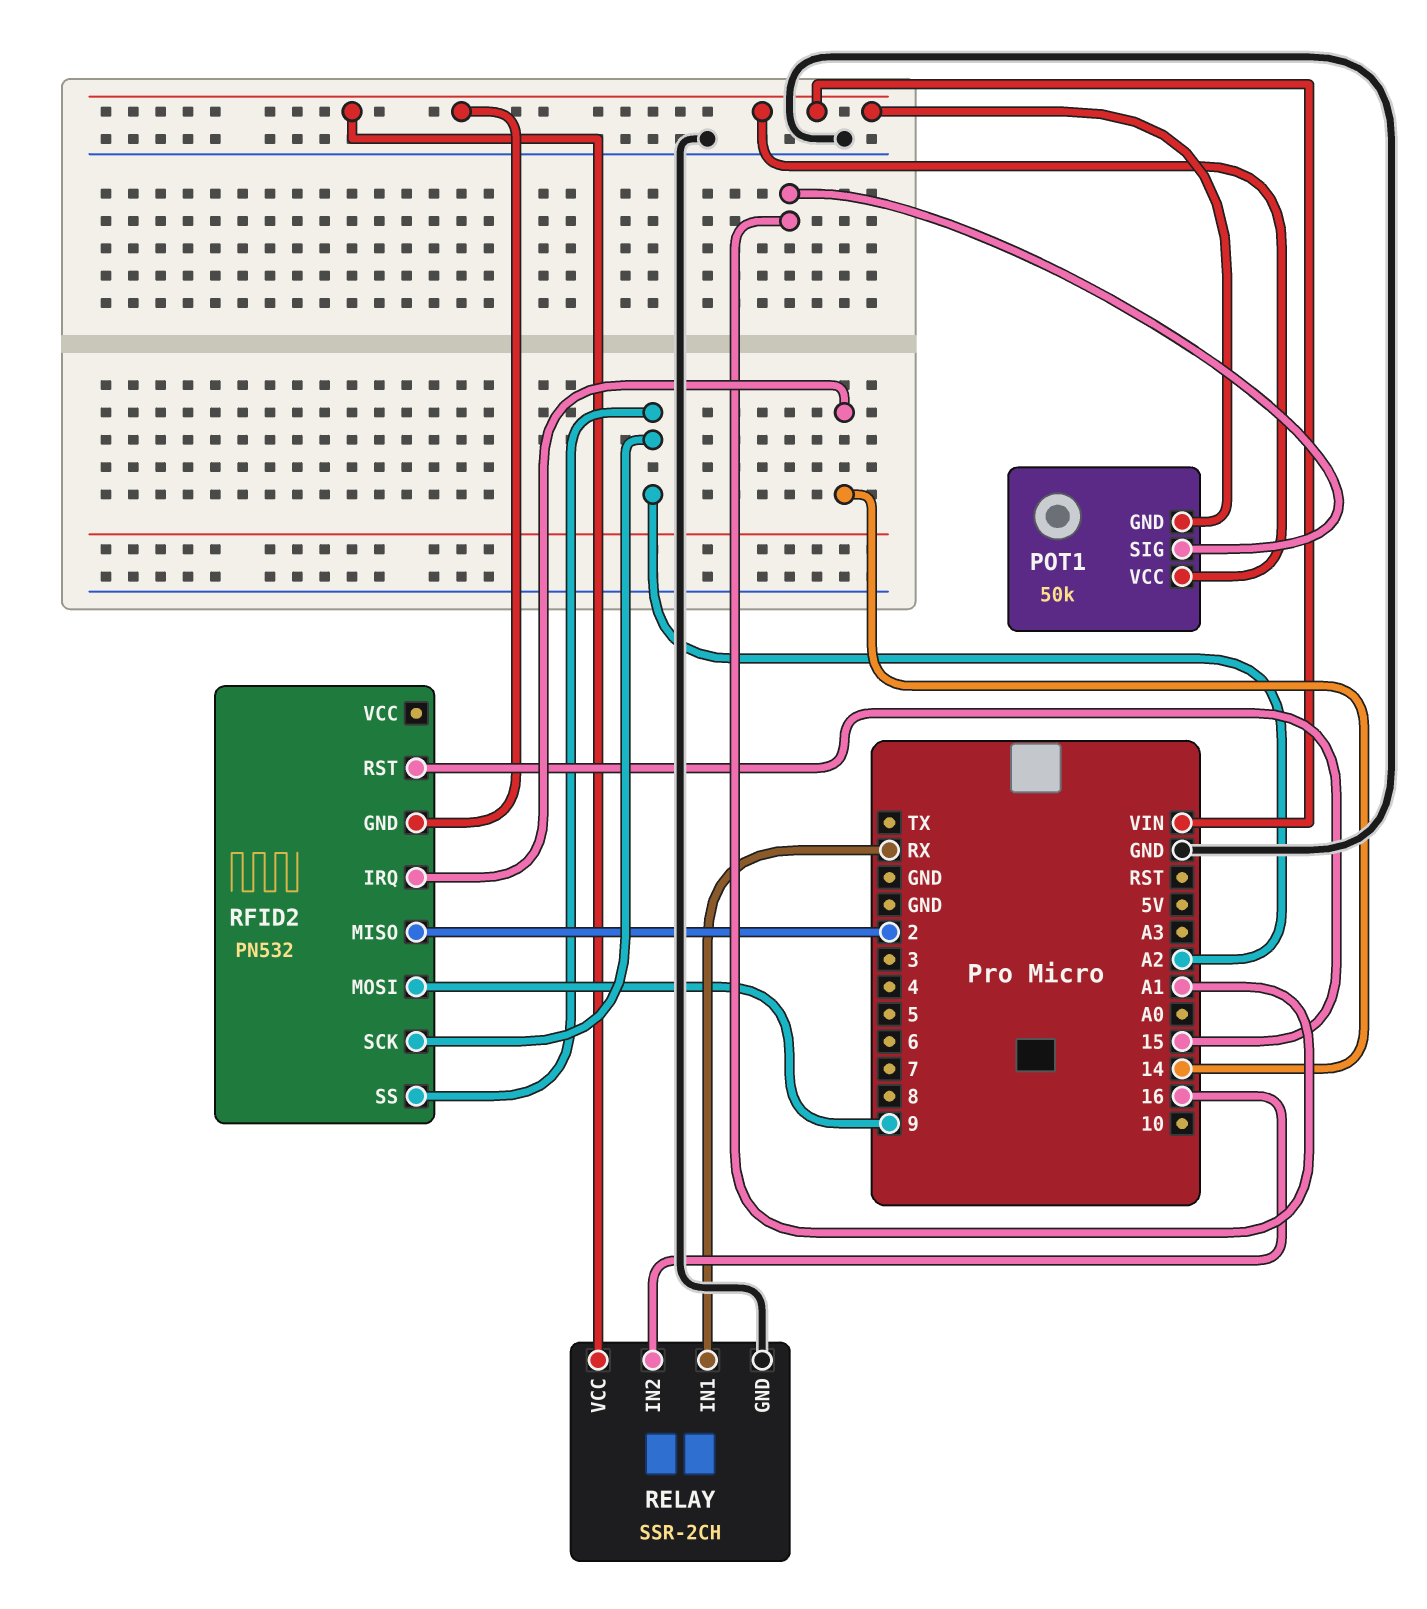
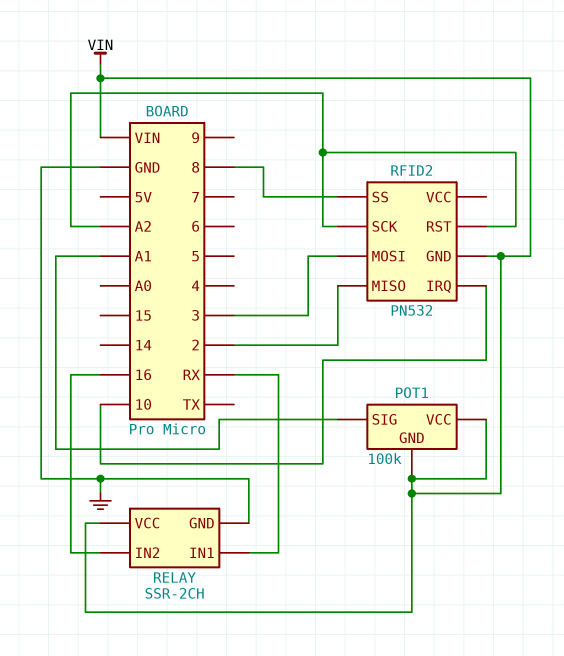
POT1: 50k -> 100k
RFID2 pin IRQ: 14 -> 10
RFID2 pin MOSI: 9 -> 3
RFID2 pin RST: 15 -> A2
RFID2 pin SS: A2 -> 8

